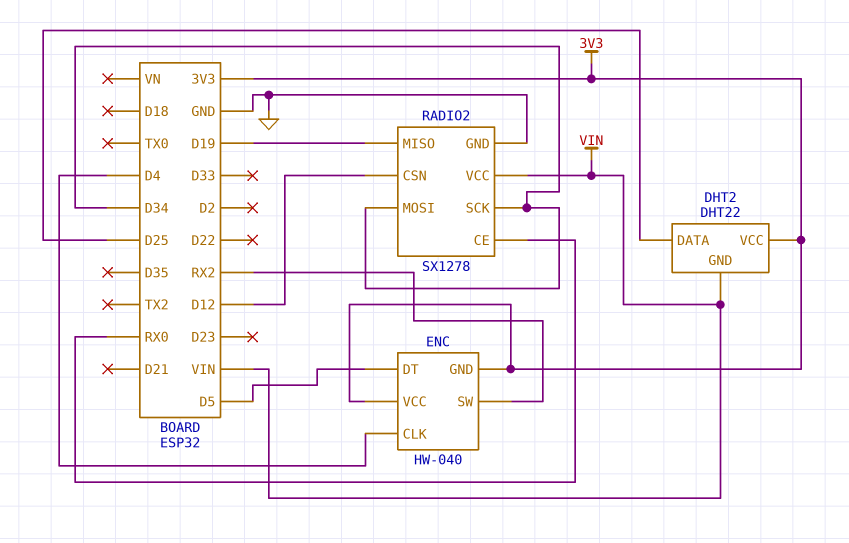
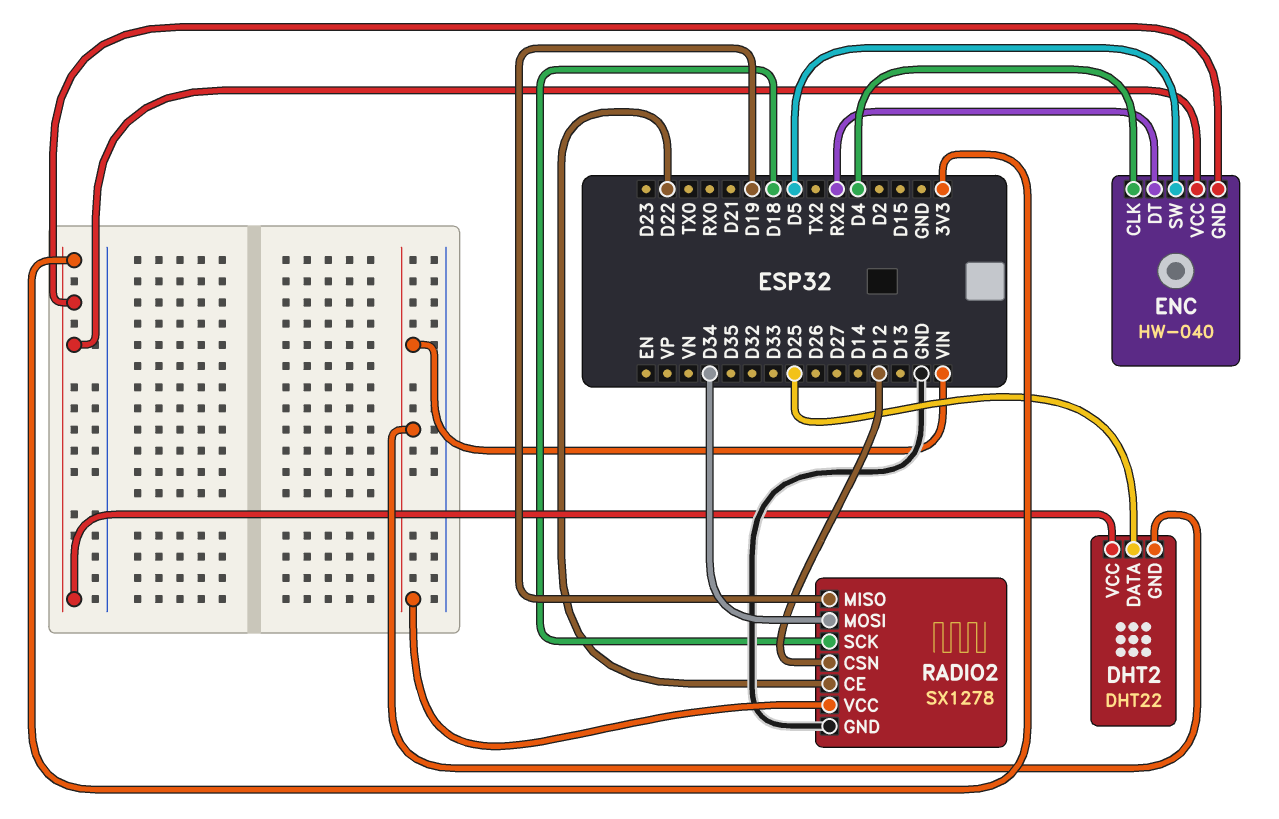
ENC pin DT: D5 -> RX2
ENC pin SW: RX2 -> D5
RADIO2 pin CE: RX0 -> D22
RADIO2 pin SCK: D34 -> D18

